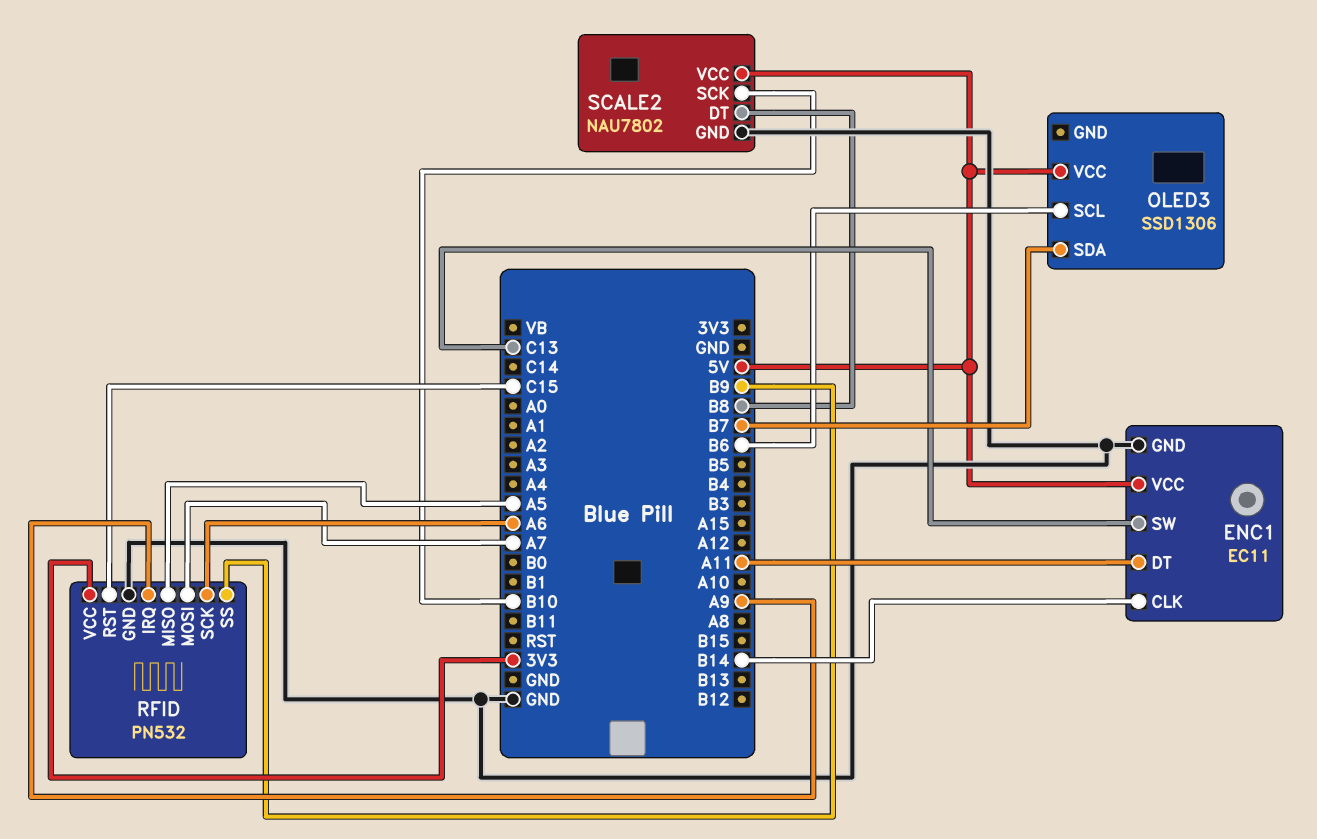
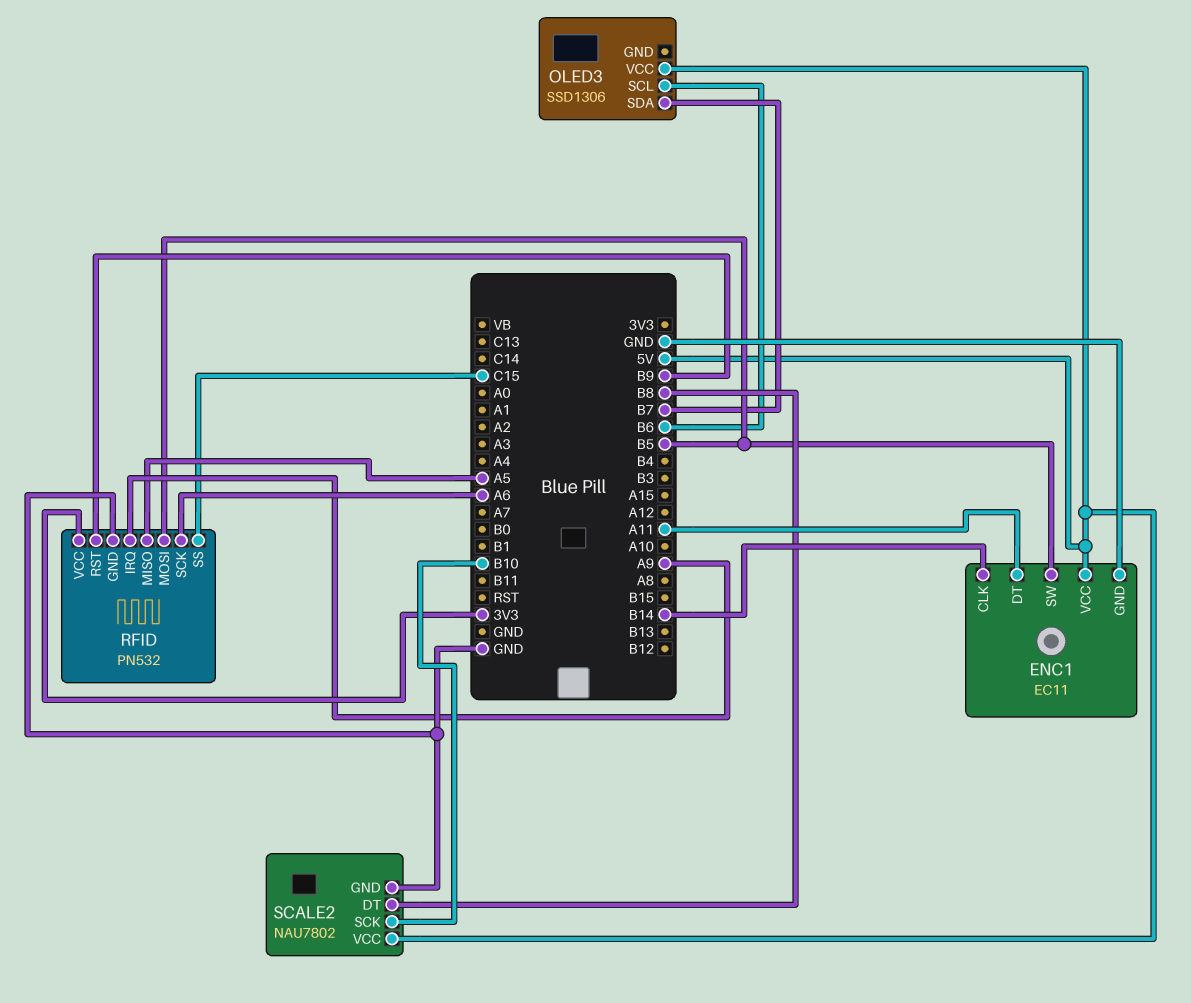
ENC1 pin SW: C13 -> B5
RFID pin MOSI: A7 -> B5
RFID pin RST: C15 -> B9
RFID pin SS: B9 -> C15

